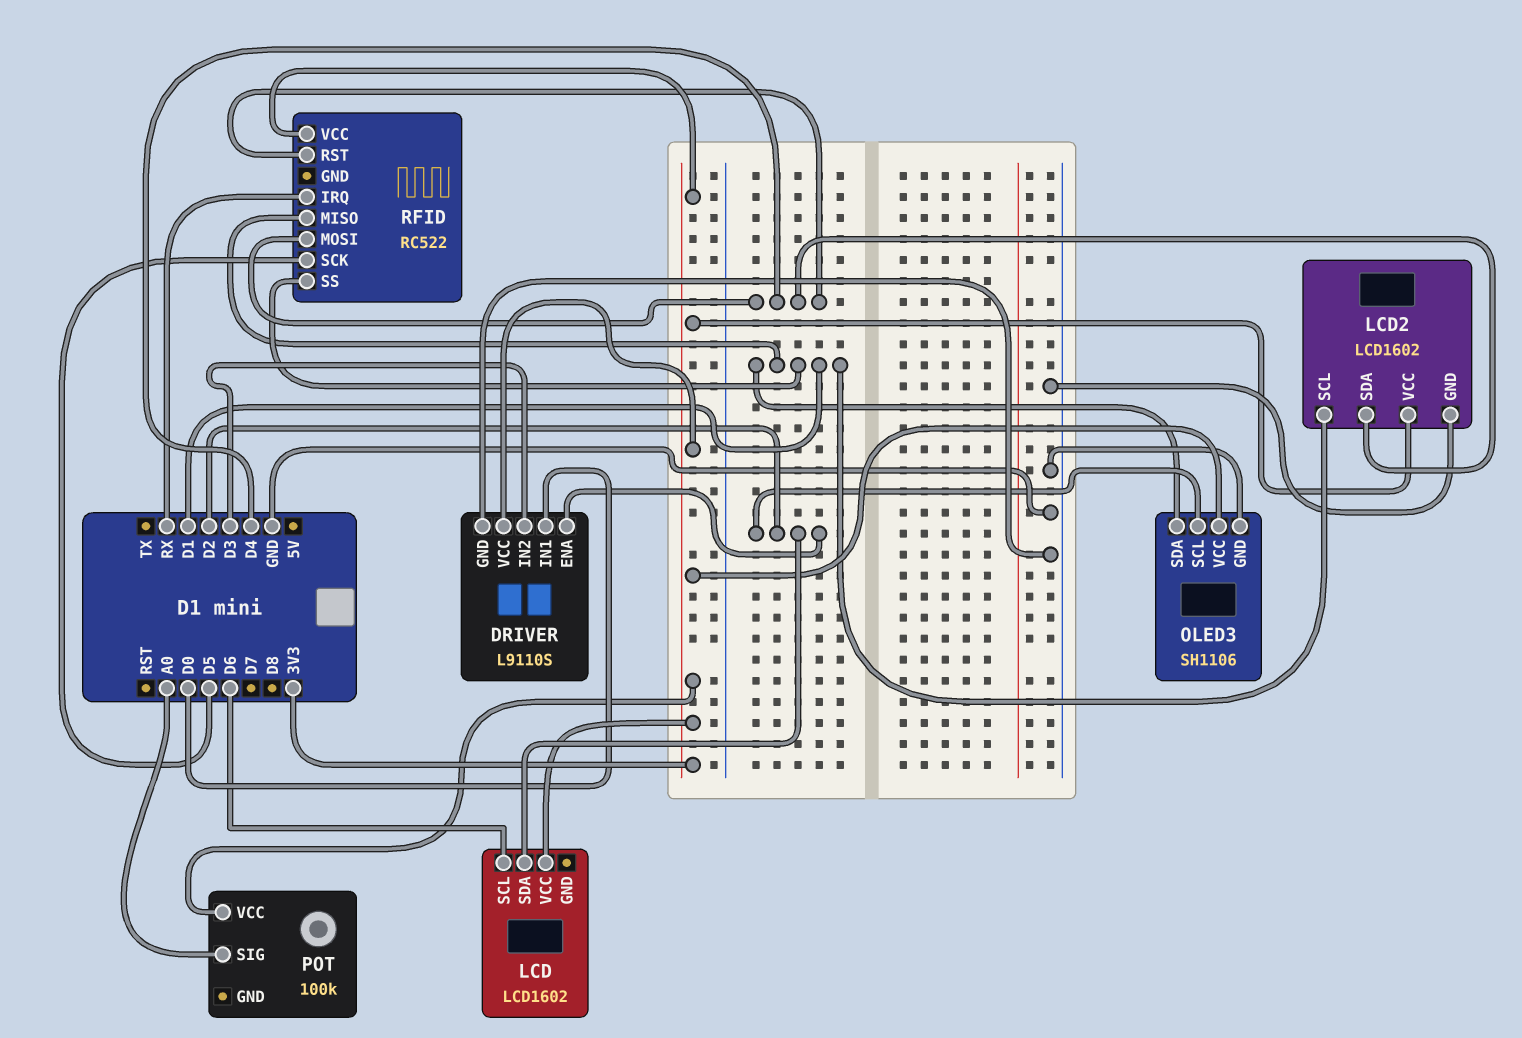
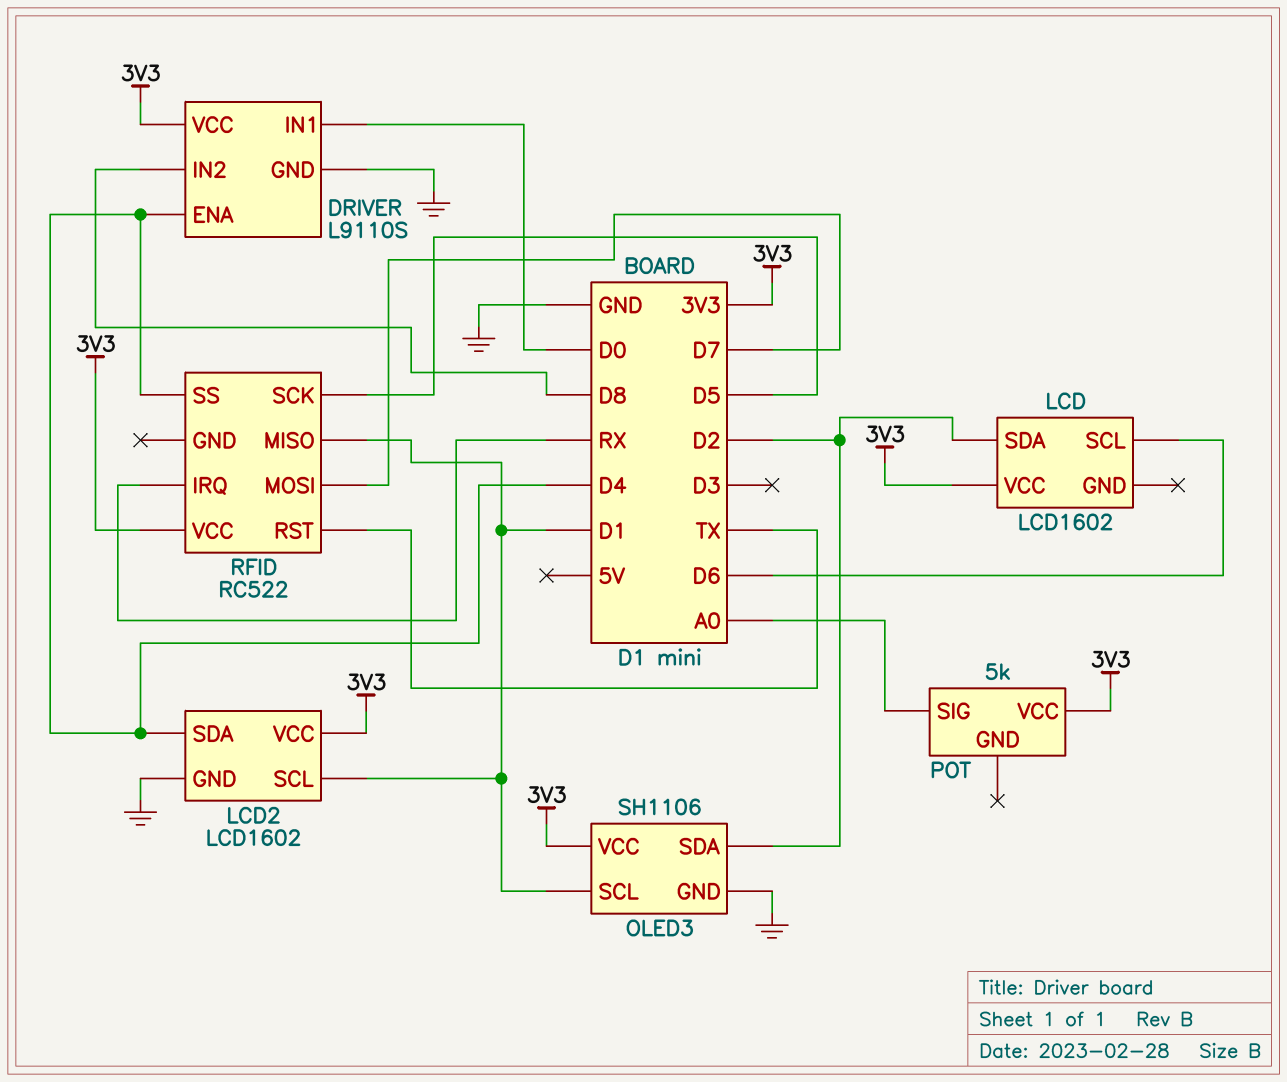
DRIVER pin ENA: D2 -> D4
DRIVER pin IN2: D3 -> D8
OLED3 pin SCL: D2 -> D1
OLED3 pin SDA: D1 -> D2
POT: 100k -> 5k
RFID pin MOSI: D4 -> D7
RFID pin RST: D4 -> TX
RFID pin SS: D1 -> D4

